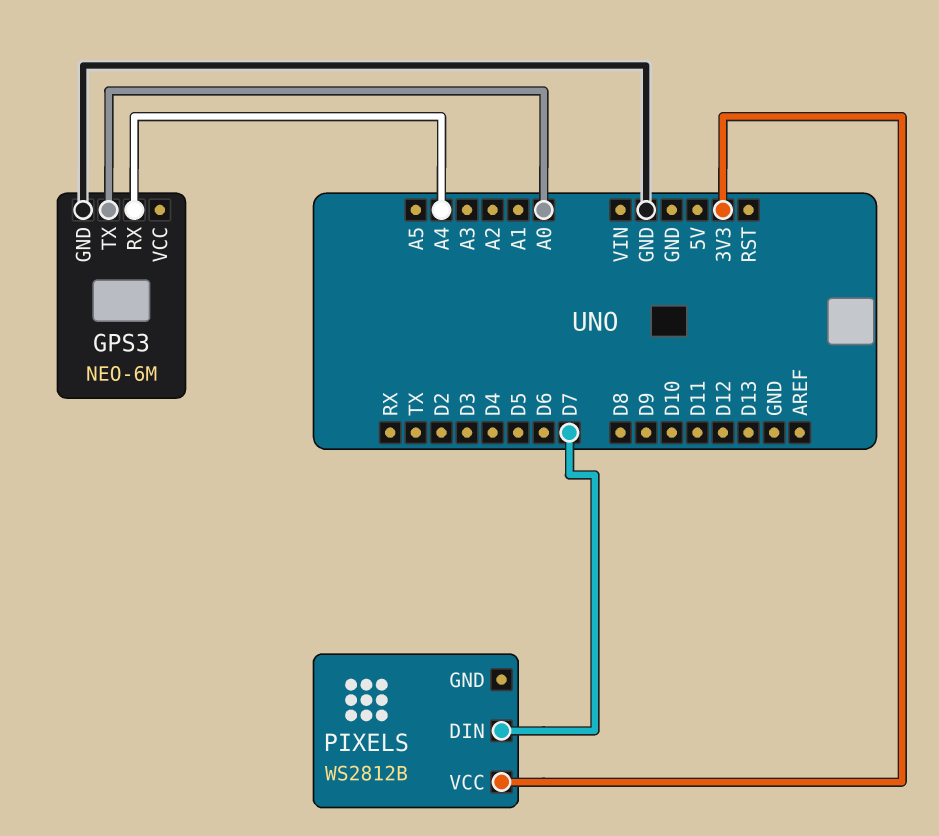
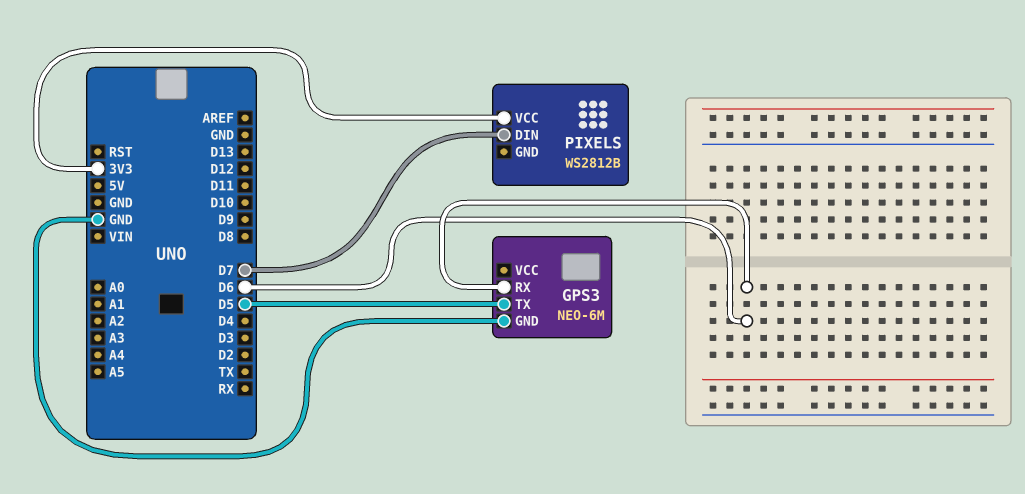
GPS3 pin RX: A4 -> D6
GPS3 pin TX: A0 -> D5

